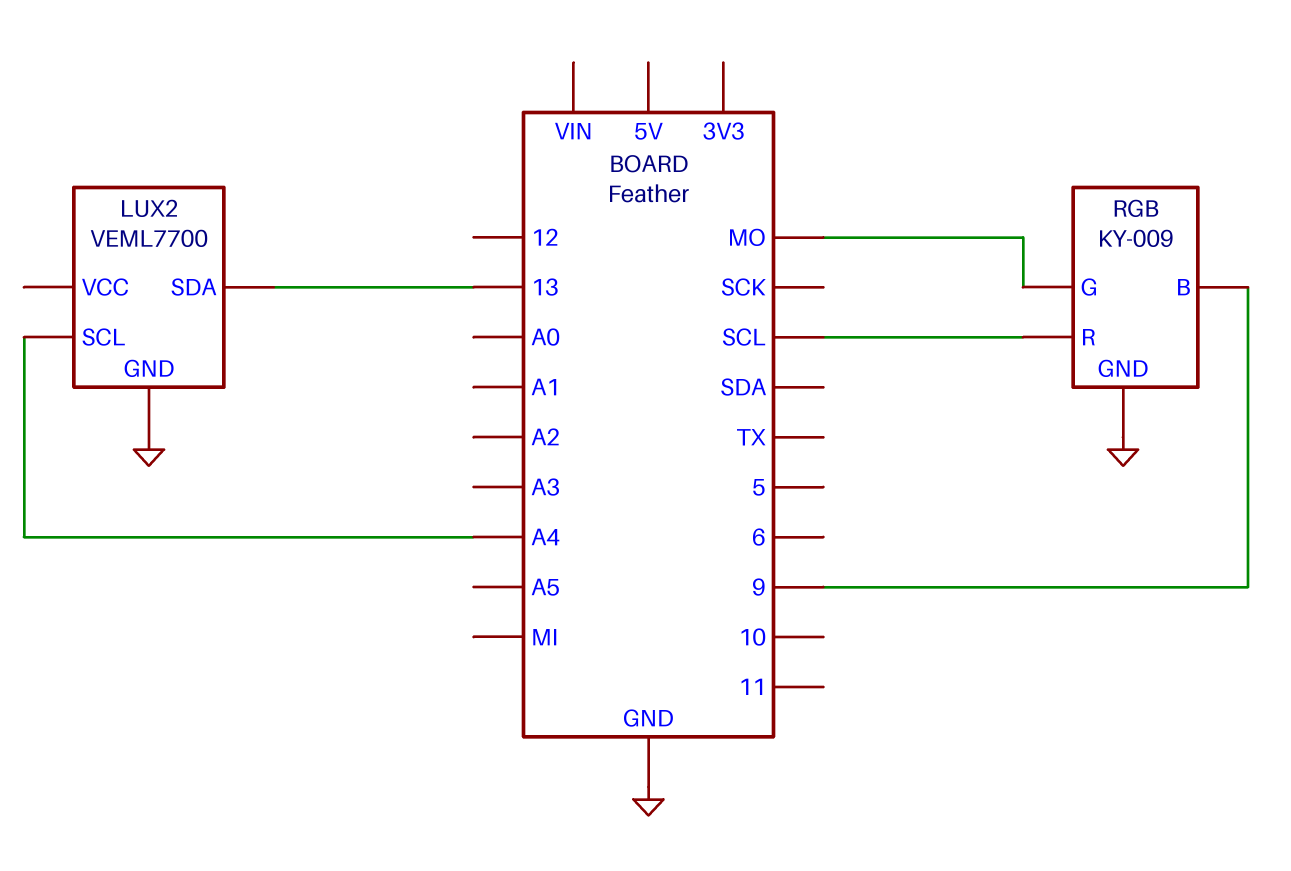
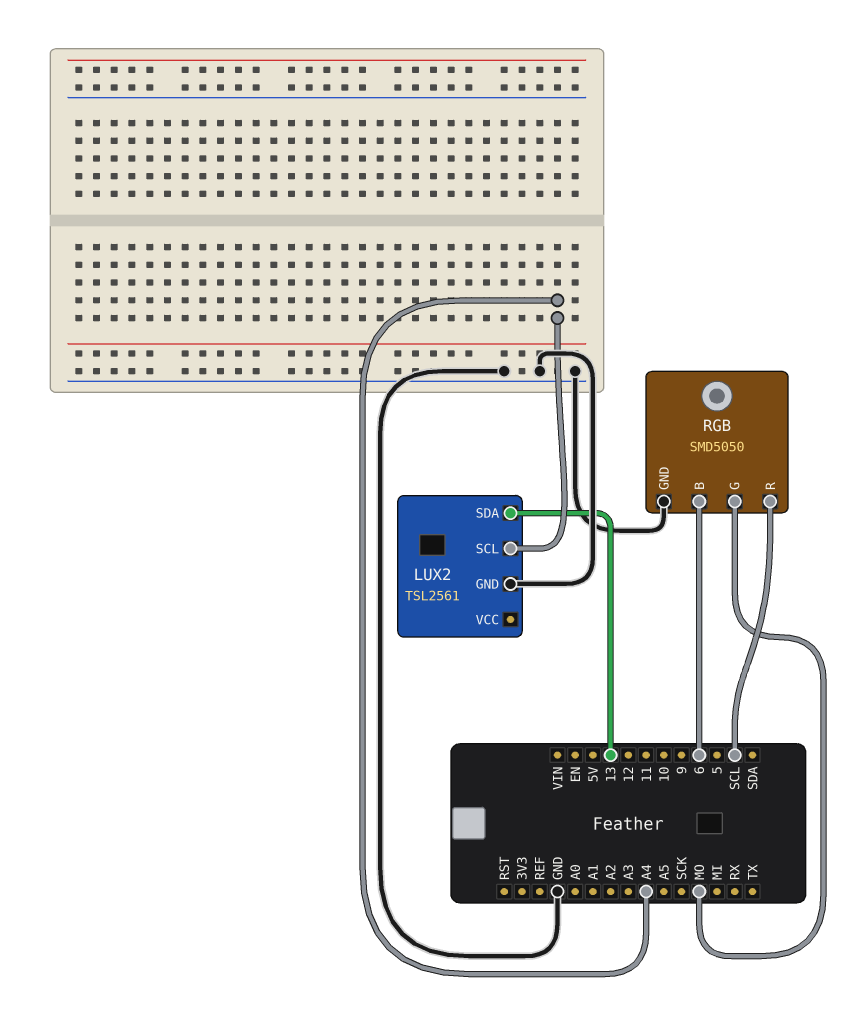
LUX2: VEML7700 -> TSL2561
RGB: KY-009 -> SMD5050
RGB pin B: 9 -> 6

